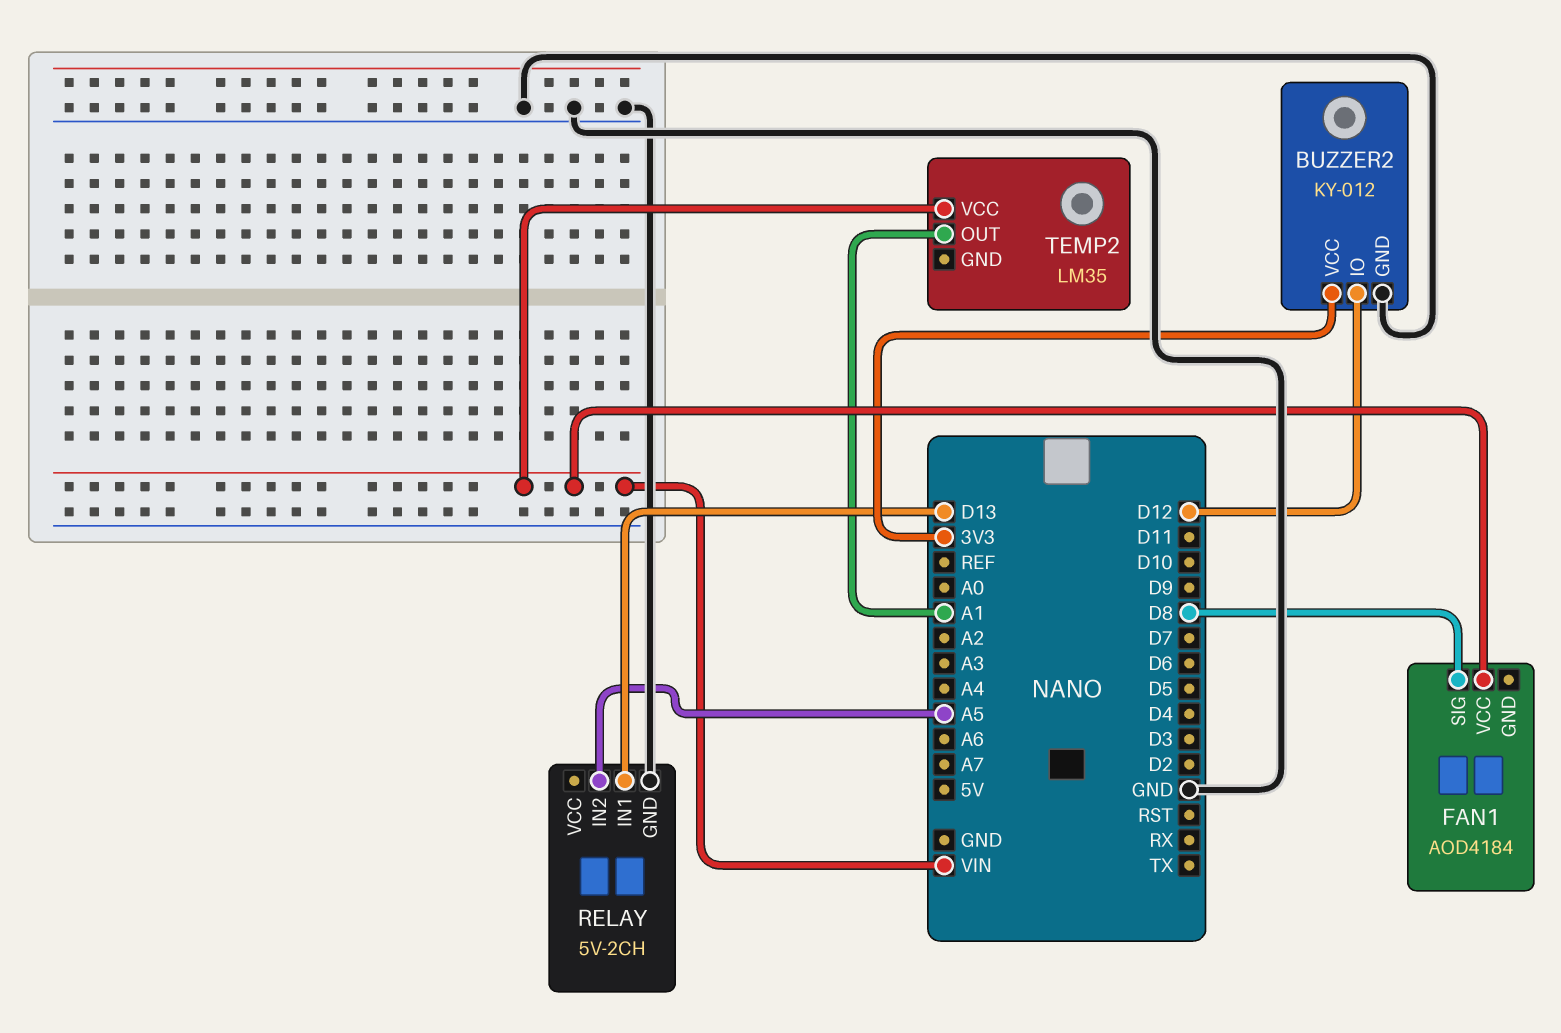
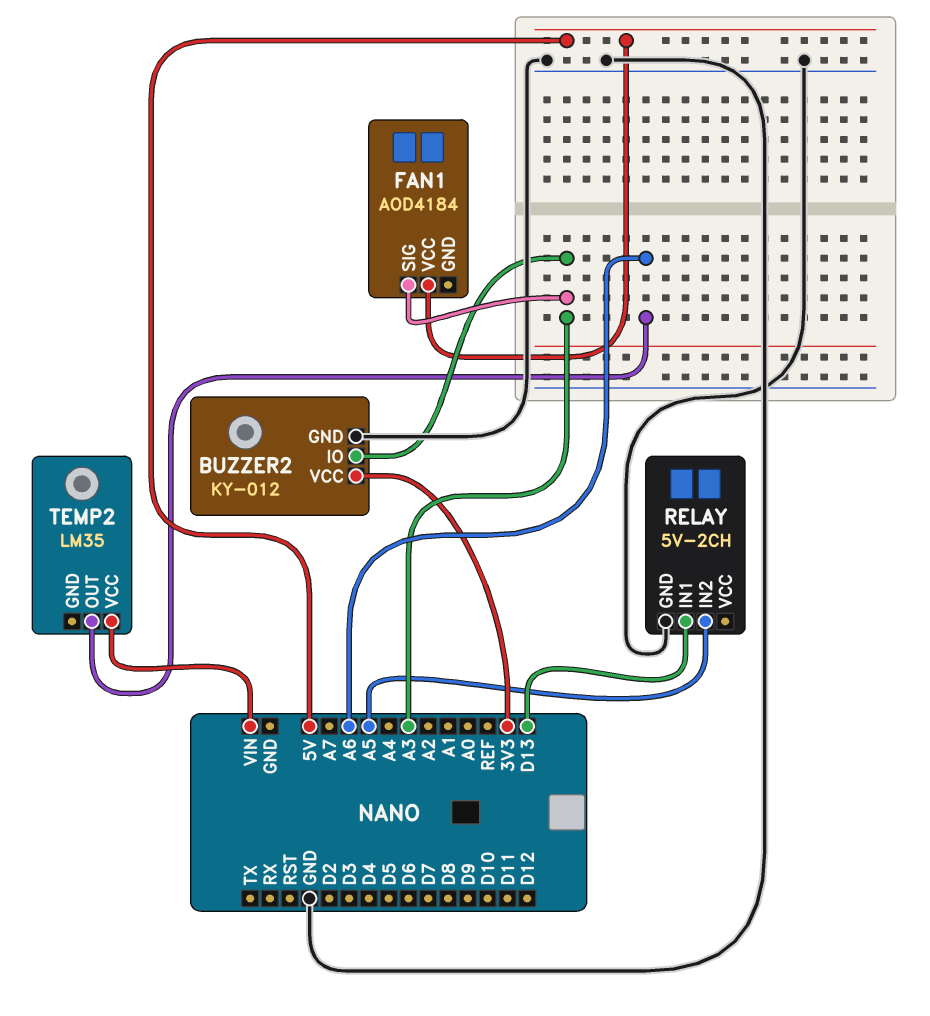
BUZZER2 pin IO: D12 -> A3
FAN1 pin SIG: D8 -> A3
FAN1 pin VCC: VIN -> 5V
TEMP2 pin OUT: A1 -> A6

